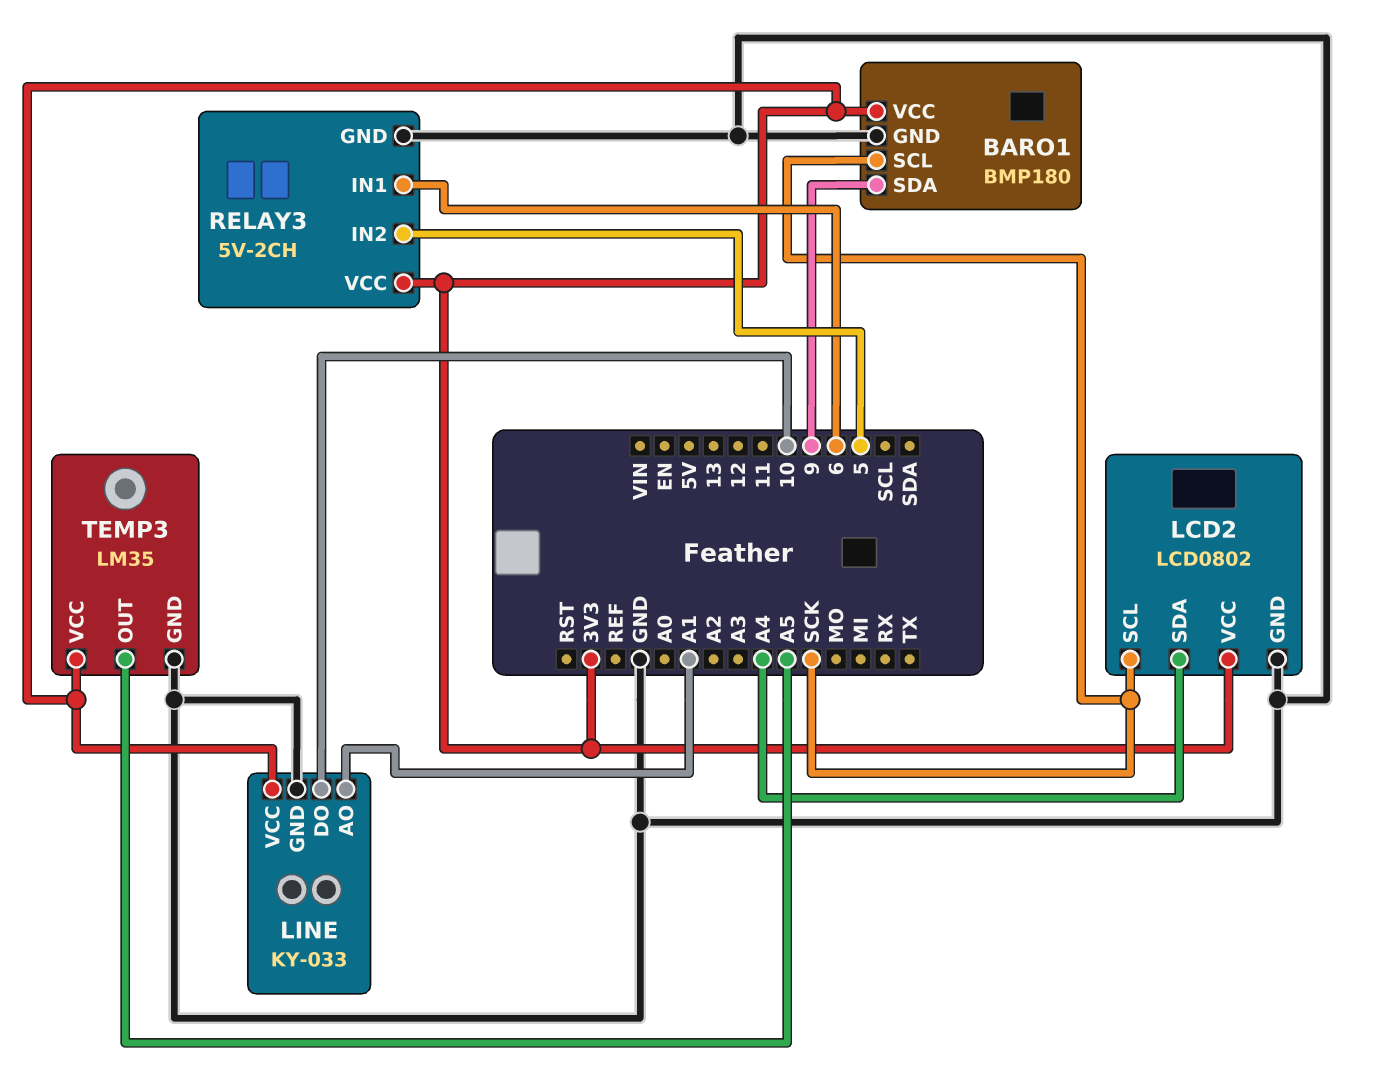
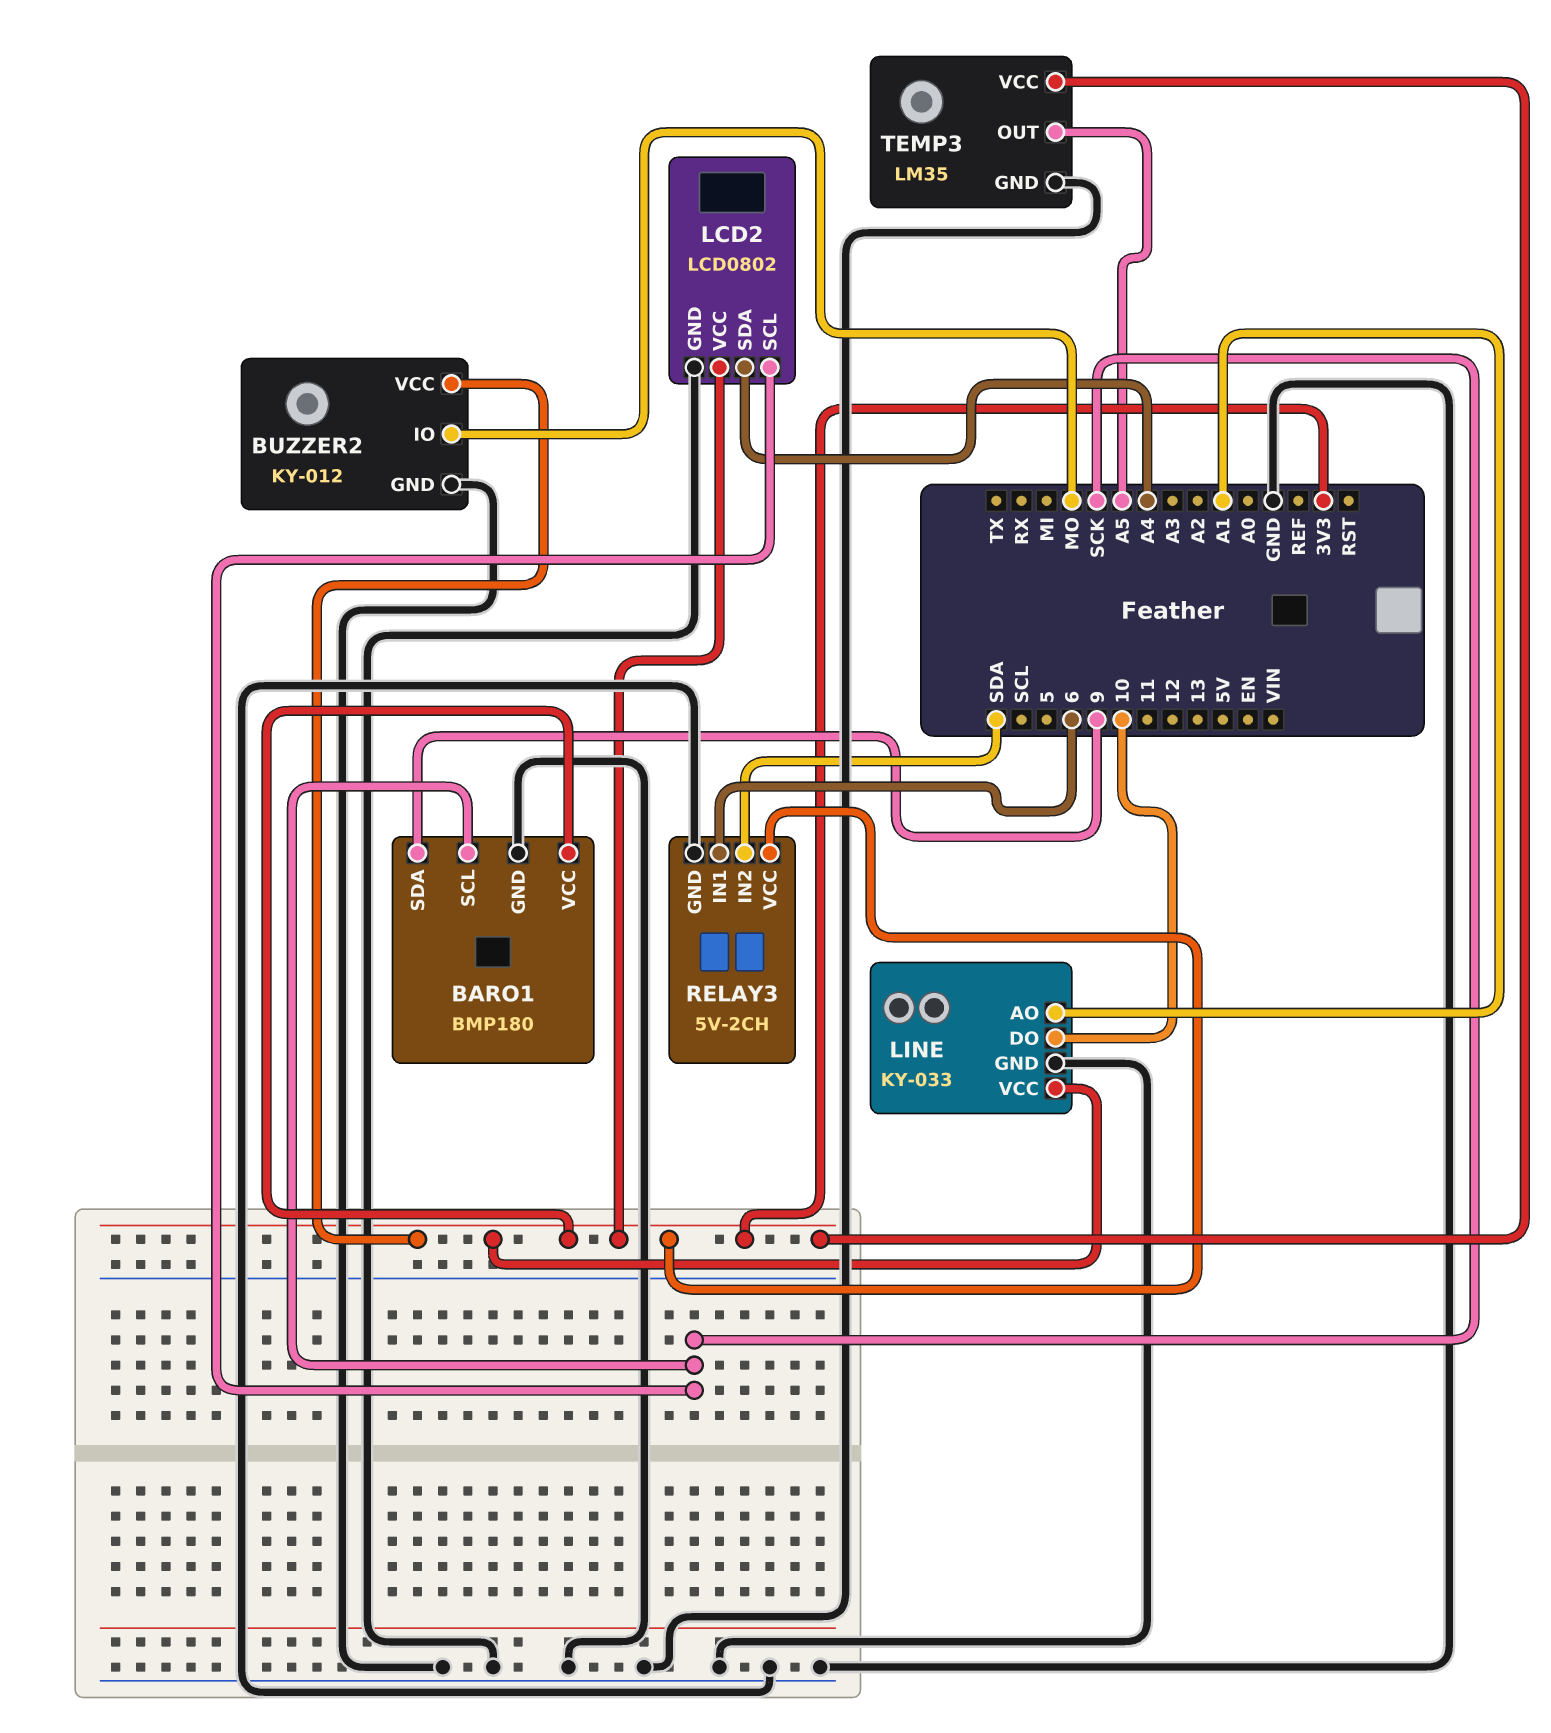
BUZZER2: none -> KY-012
BUZZER2 pin GND: none -> GND
BUZZER2 pin IO: none -> MO
BUZZER2 pin VCC: none -> 3V3
RELAY3 pin IN2: 5 -> SDA

